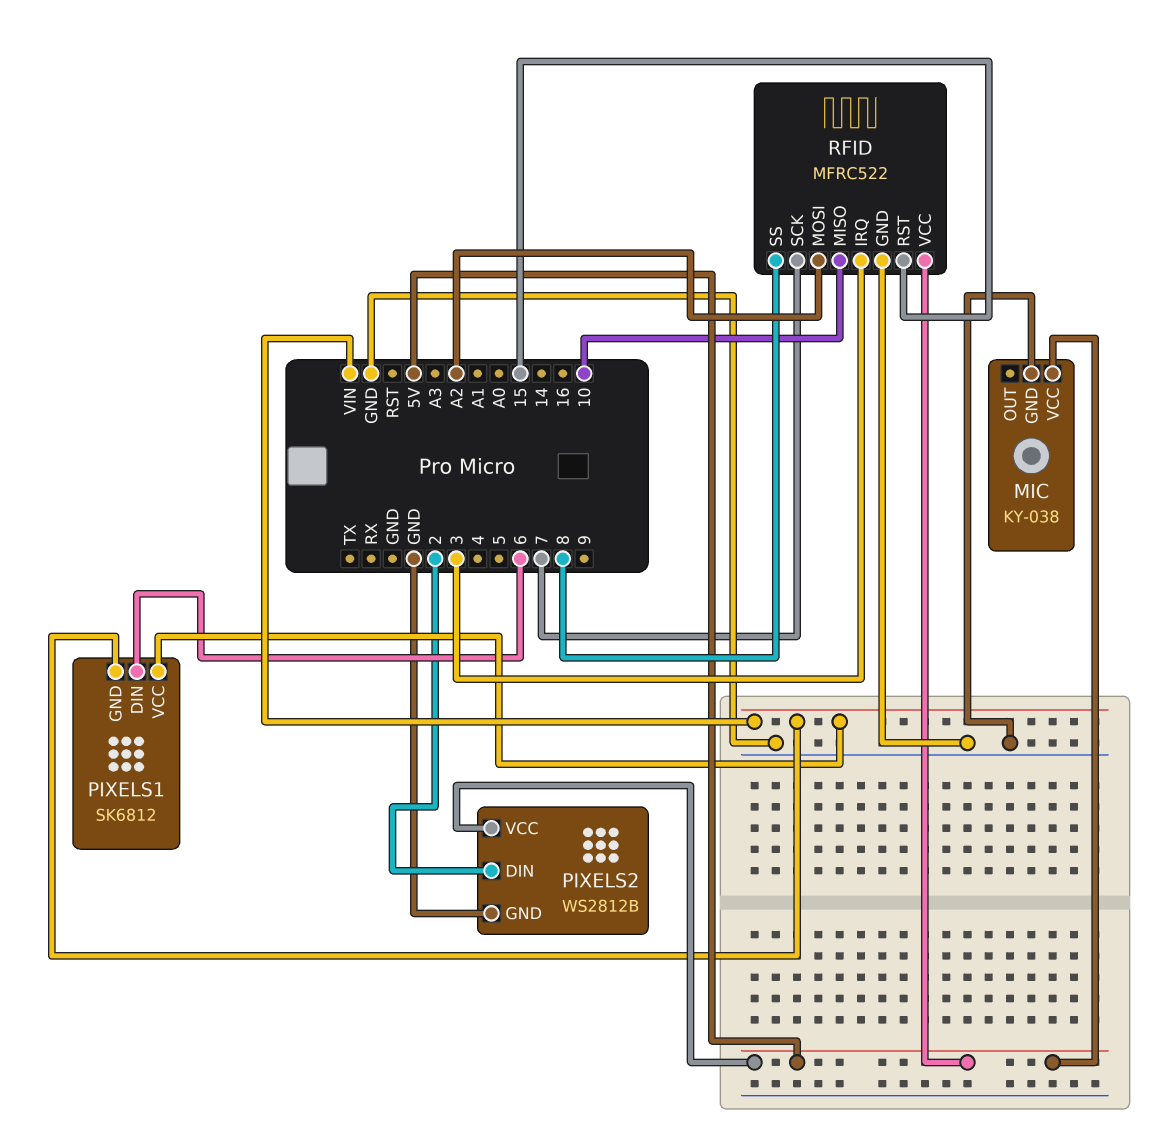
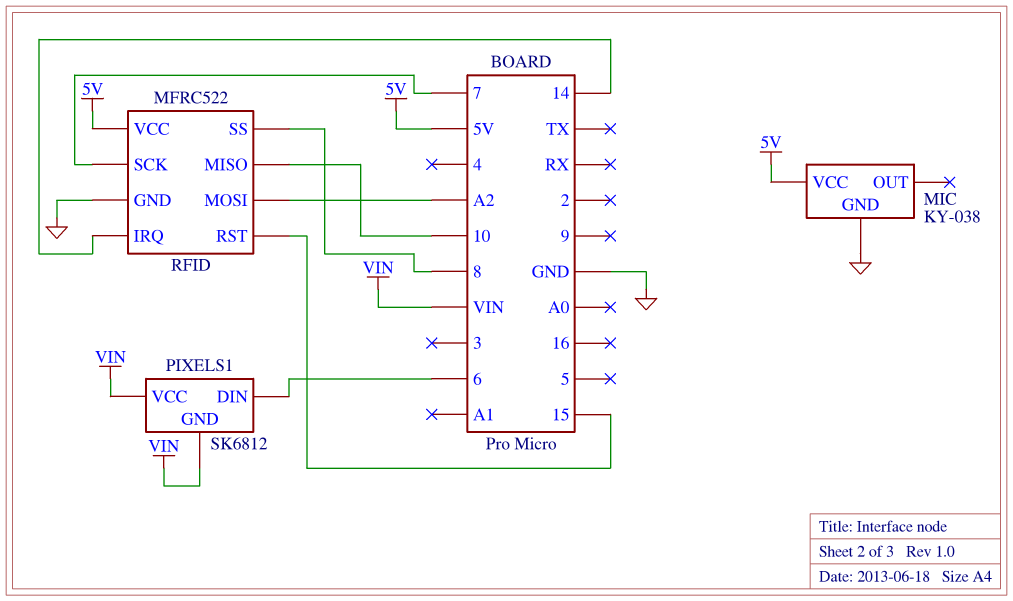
PIXELS2: WS2812B -> none
PIXELS2 pin DIN: 2 -> none
PIXELS2 pin GND: GND -> none
PIXELS2 pin VCC: 5V -> none
RFID pin IRQ: 3 -> 14

